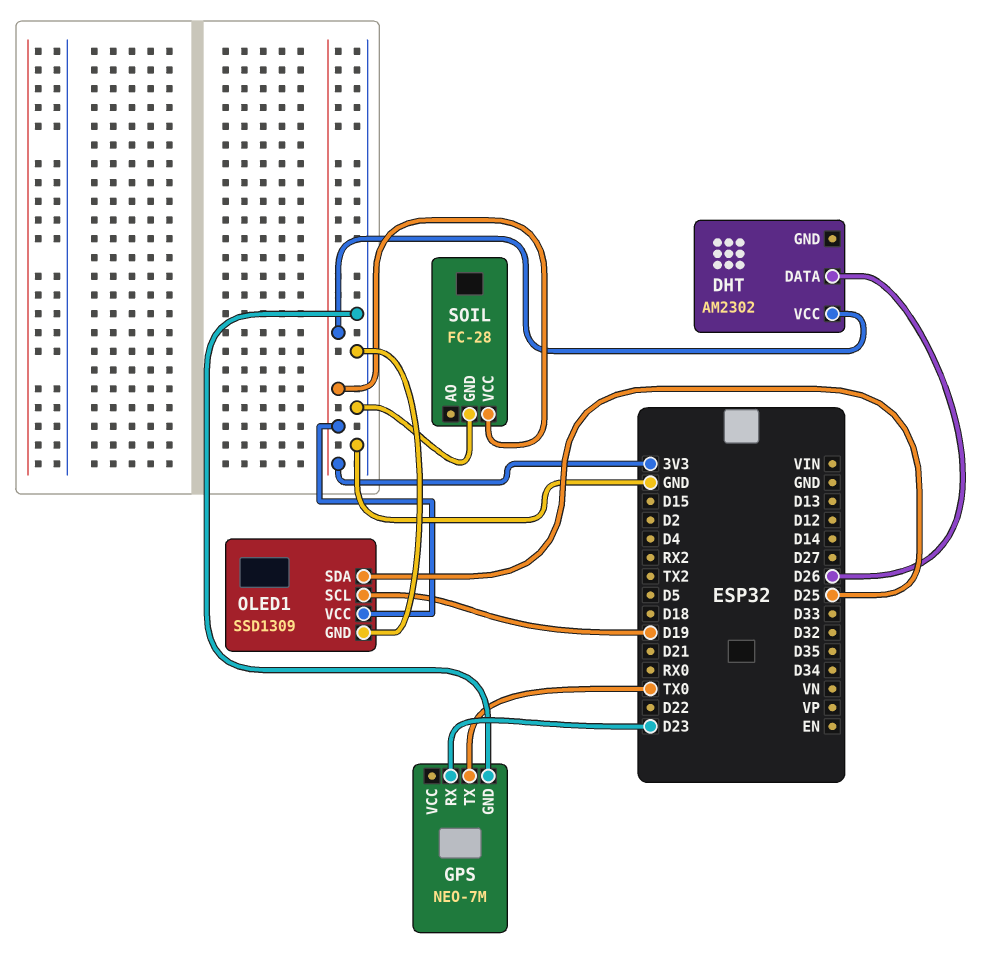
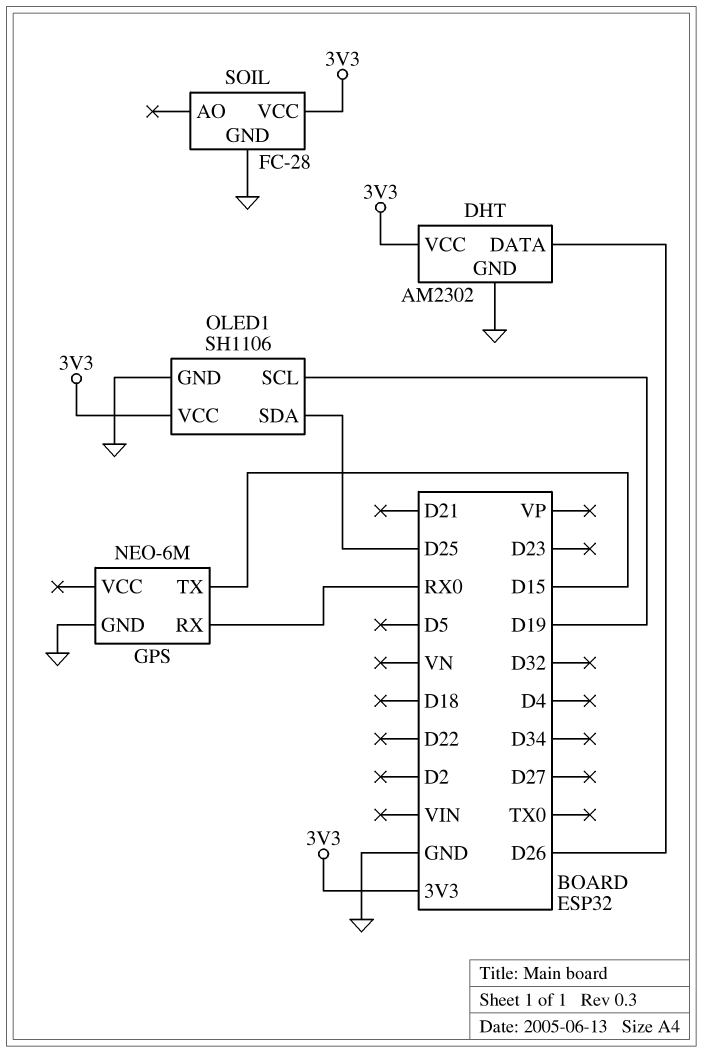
DHT pin GND: none -> GND
GPS: NEO-7M -> NEO-6M
GPS pin RX: D23 -> RX0
GPS pin TX: TX0 -> D15
OLED1: SSD1309 -> SH1106

